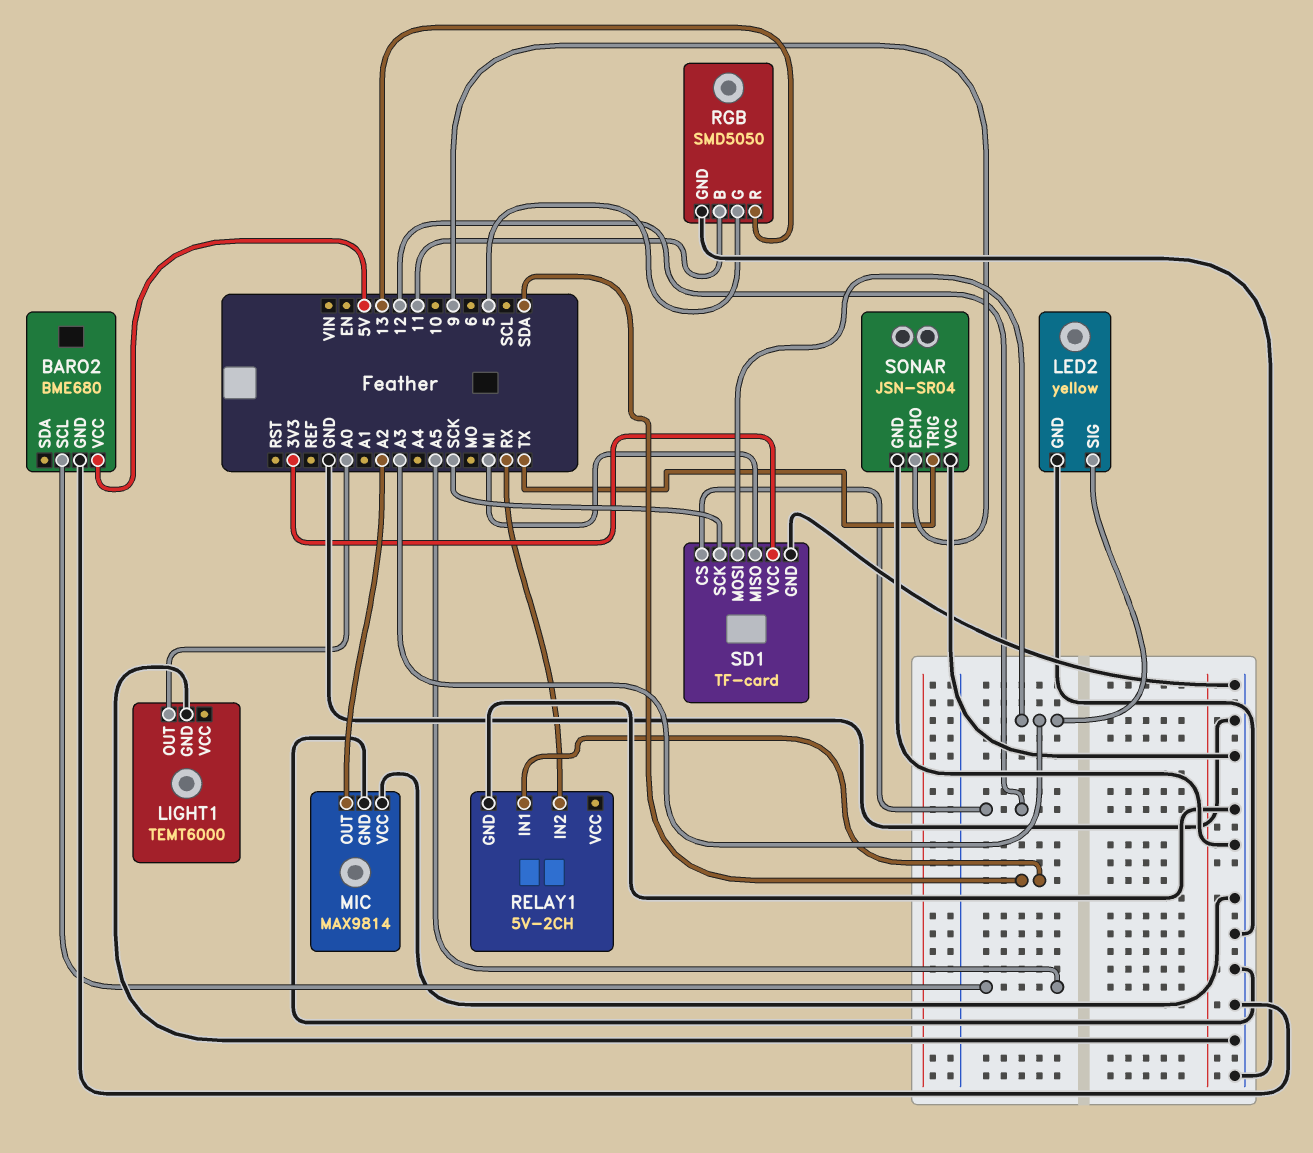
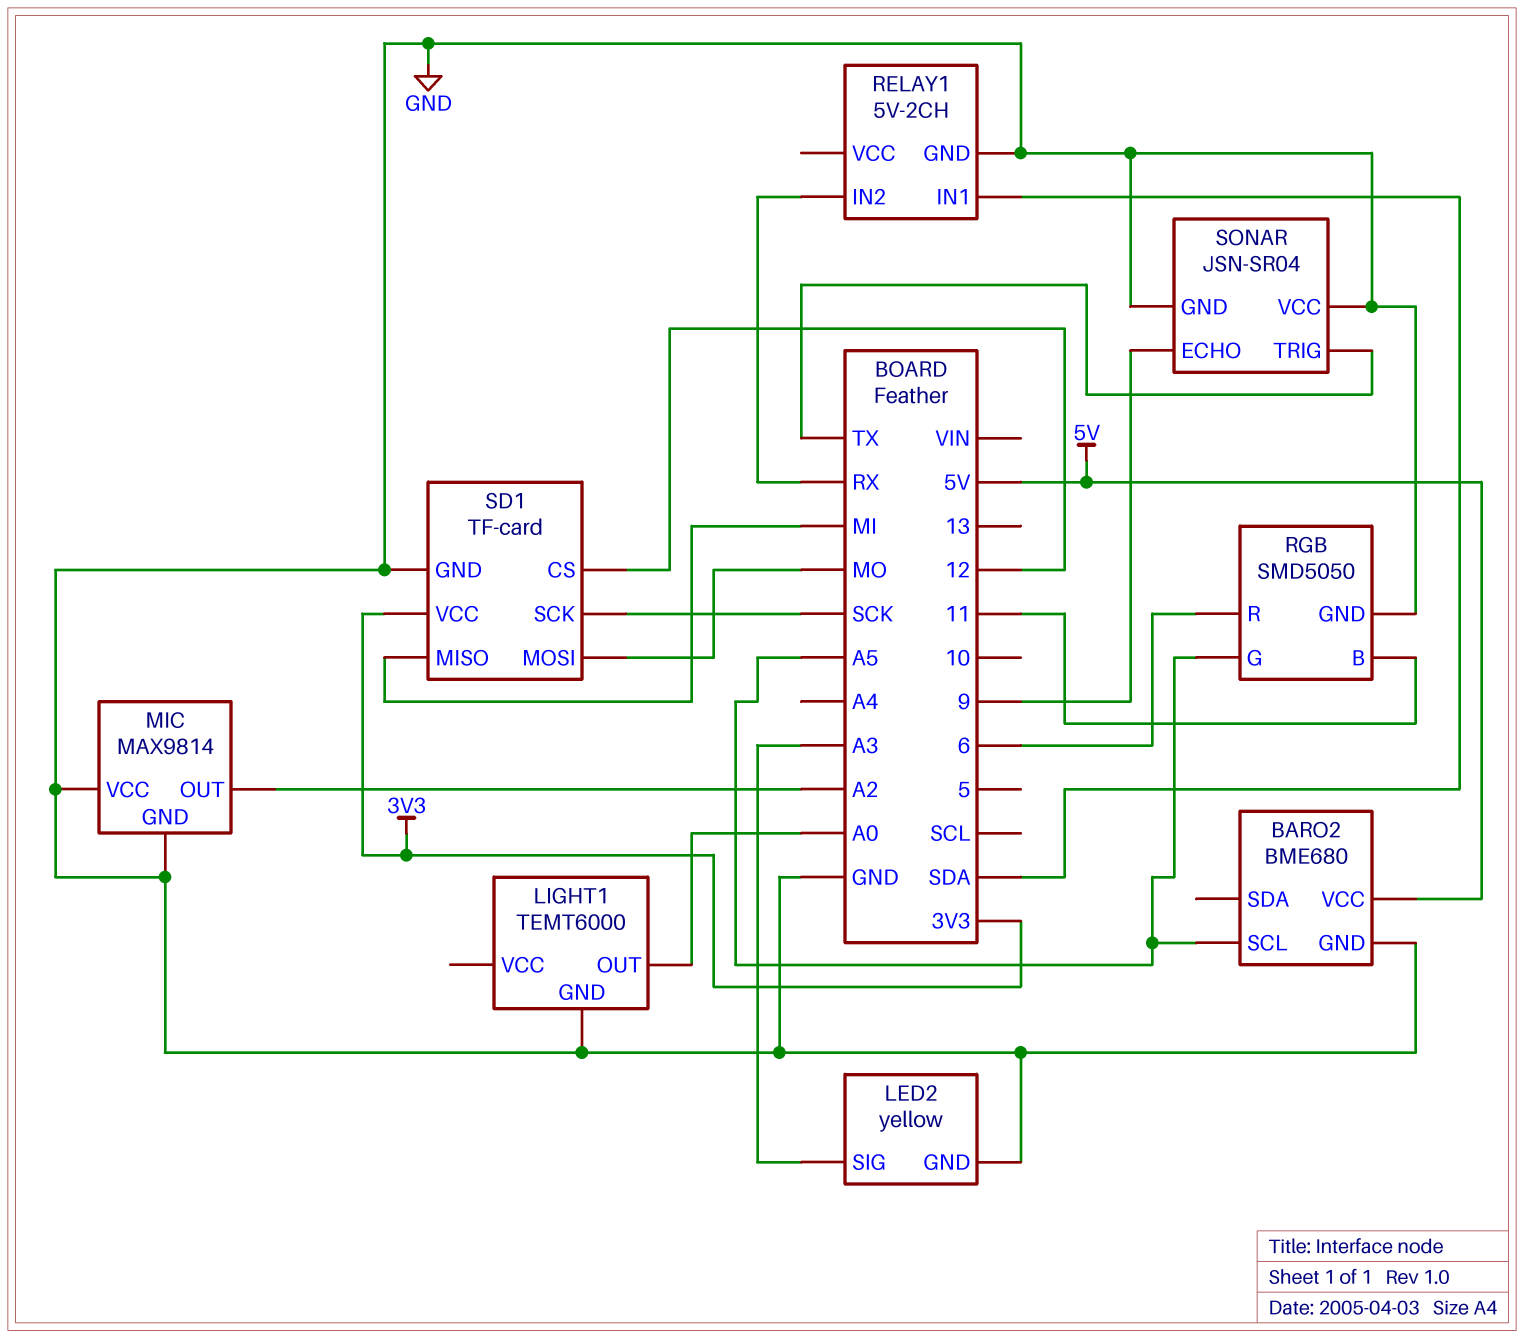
RGB pin G: 5 -> A5
RGB pin R: 13 -> 6
SD1 pin MOSI: A3 -> MO

